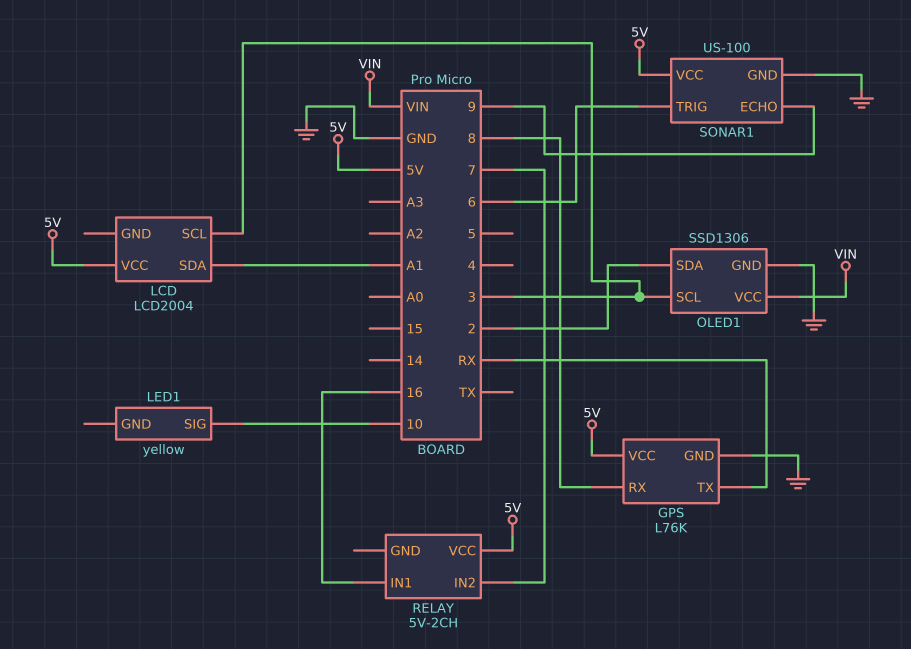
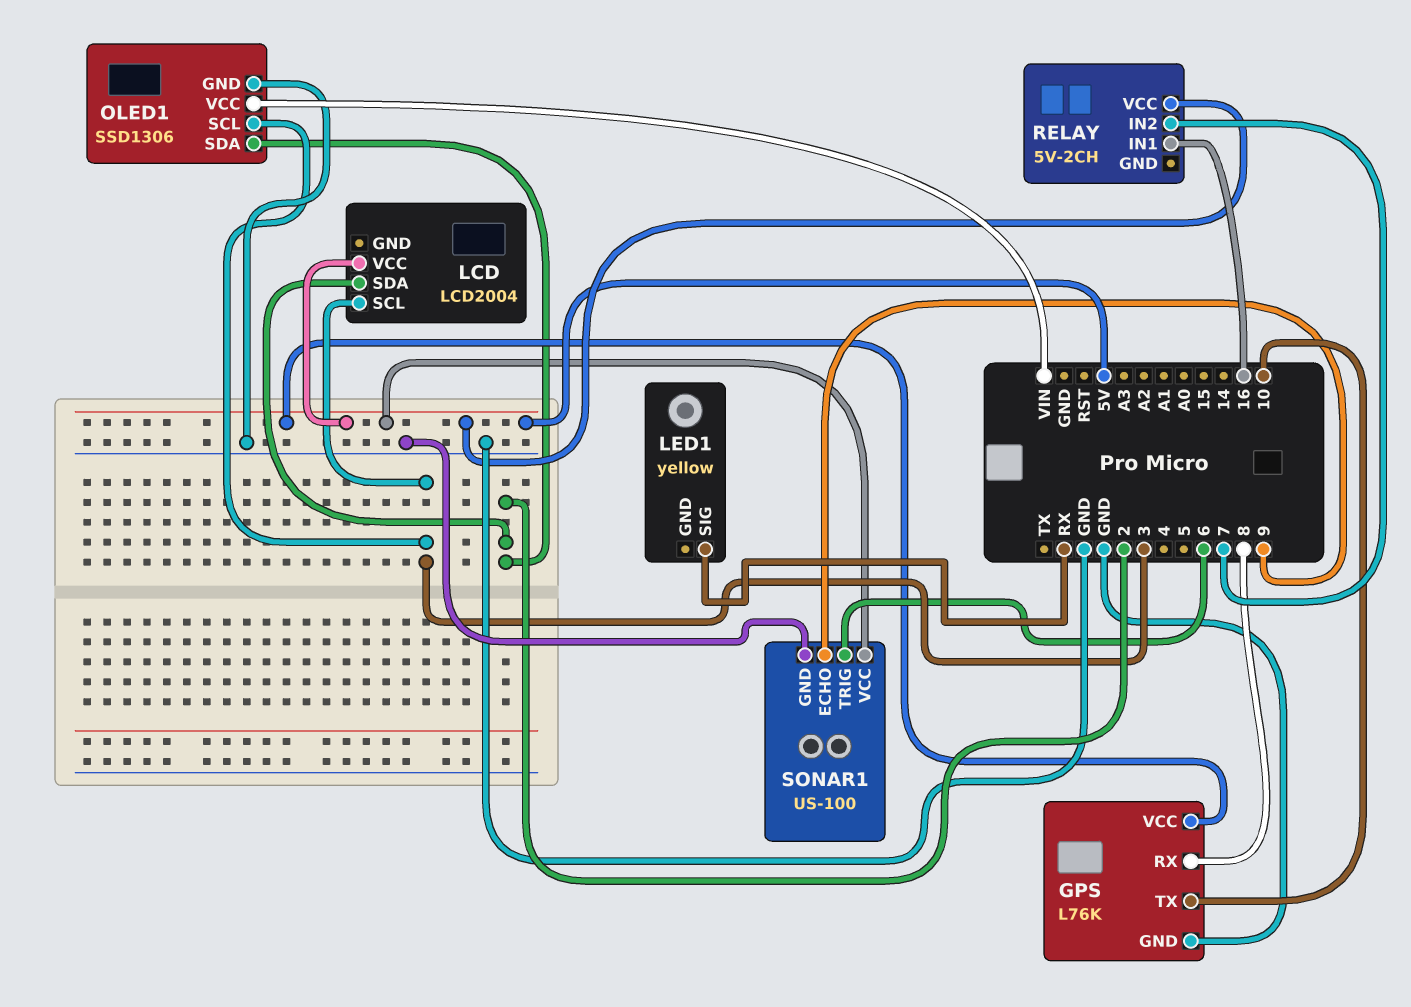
GPS pin TX: RX -> 10
LCD pin SDA: A1 -> 2
LED1 pin SIG: 10 -> RX

